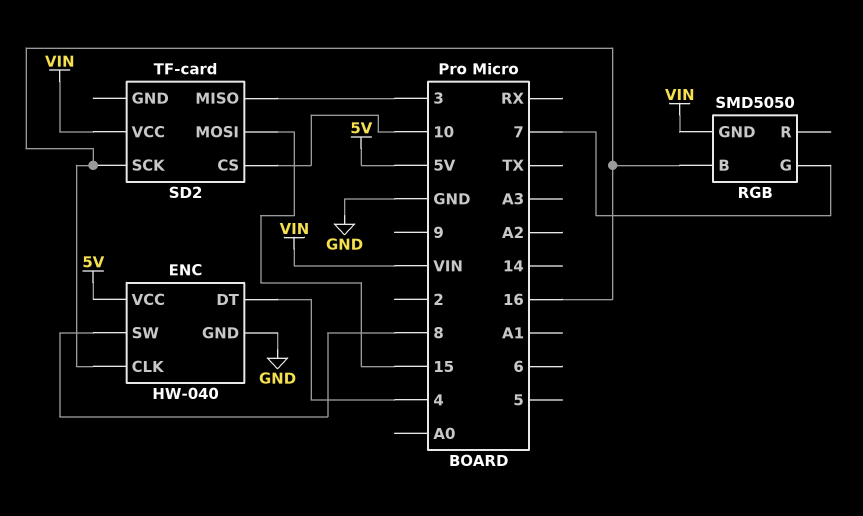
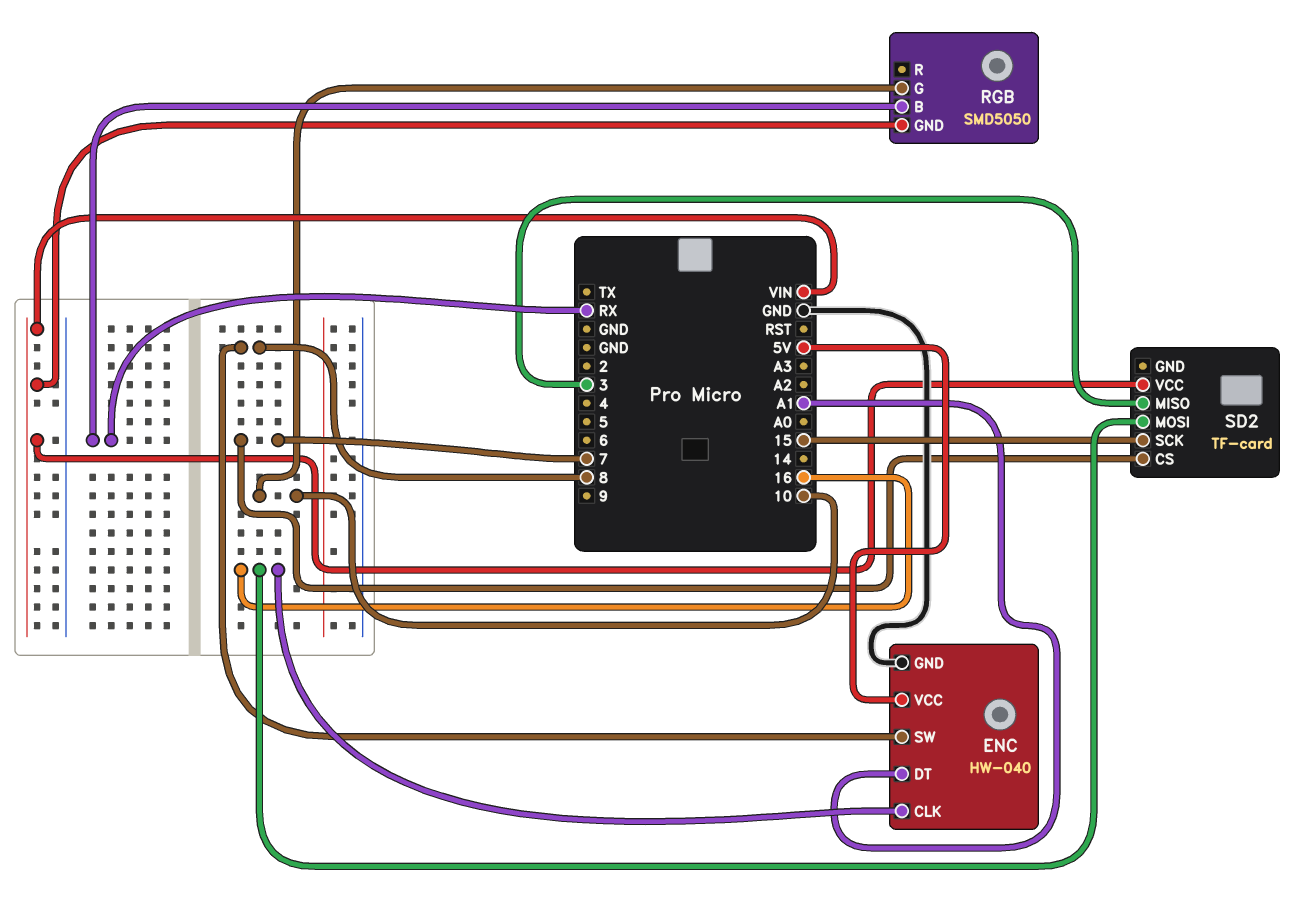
ENC pin DT: 4 -> A1
RGB pin B: 16 -> RX
RGB pin G: 7 -> 10
SD2 pin CS: 10 -> 7
SD2 pin MOSI: 15 -> 16
SD2 pin SCK: 16 -> 15

